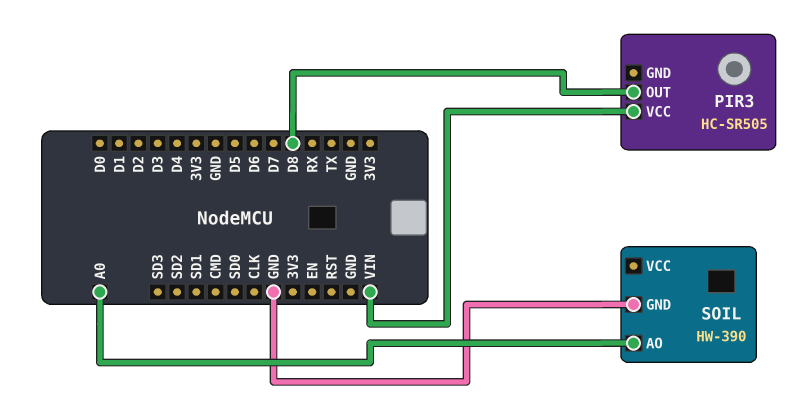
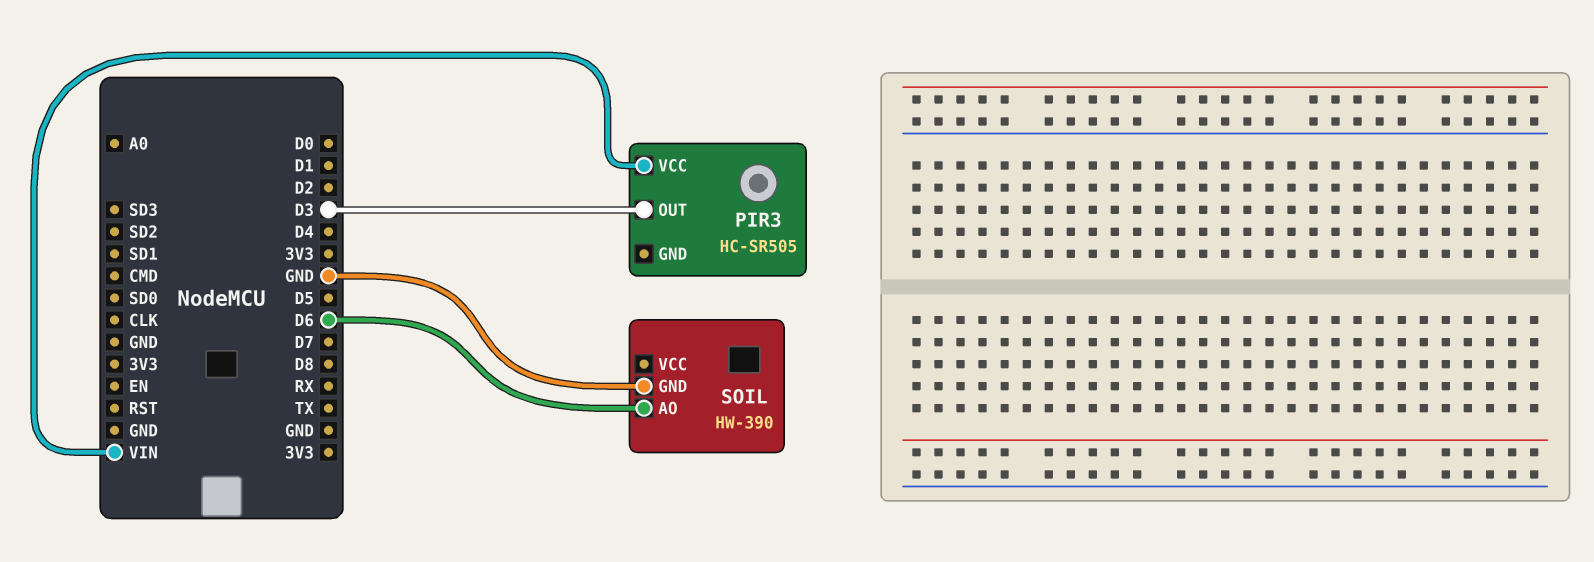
PIR3 pin OUT: D8 -> D3
SOIL pin AO: A0 -> D6

